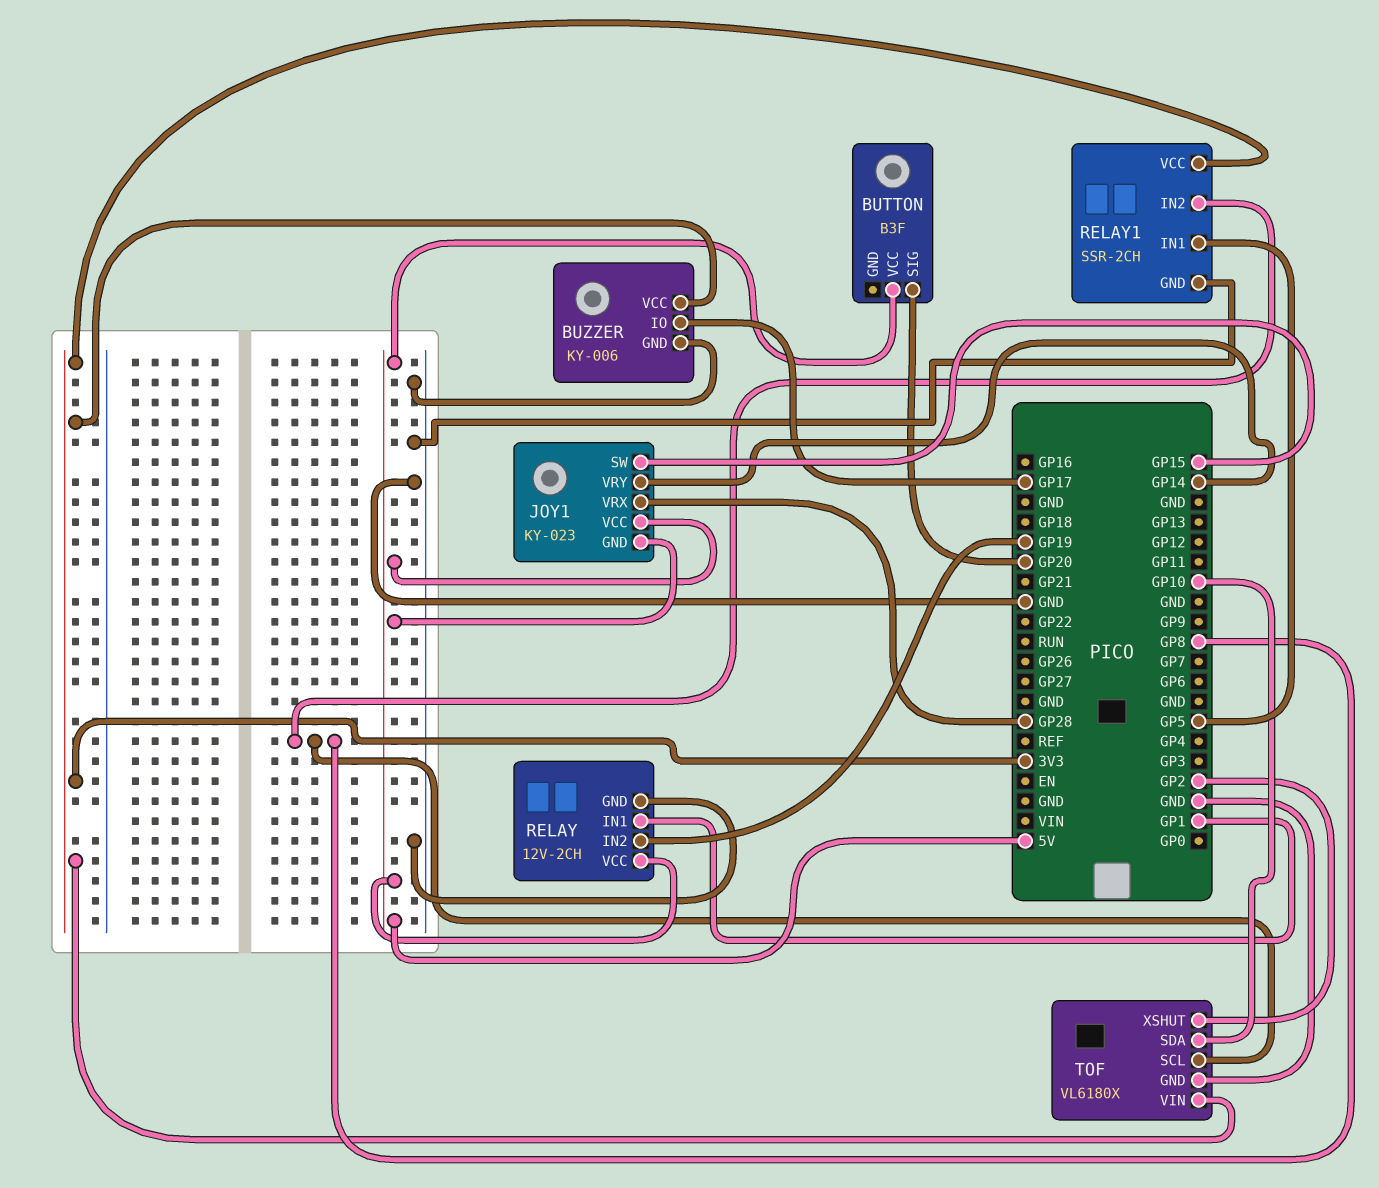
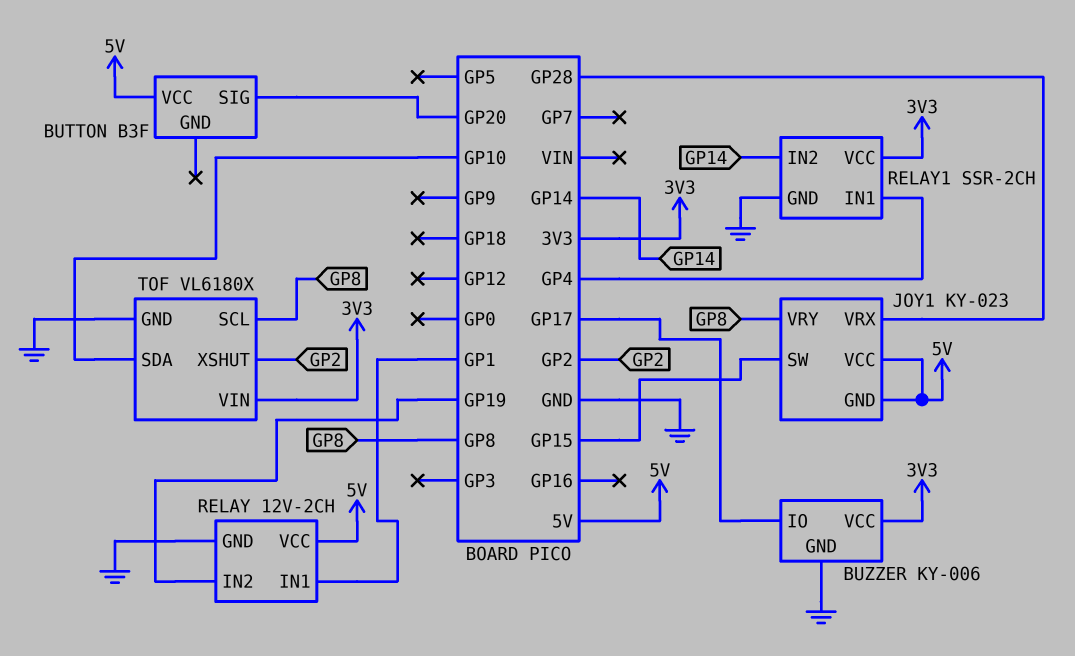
JOY1 pin VRY: GP14 -> GP8
RELAY1 pin IN1: GP5 -> GP4
RELAY1 pin IN2: GP8 -> GP14

